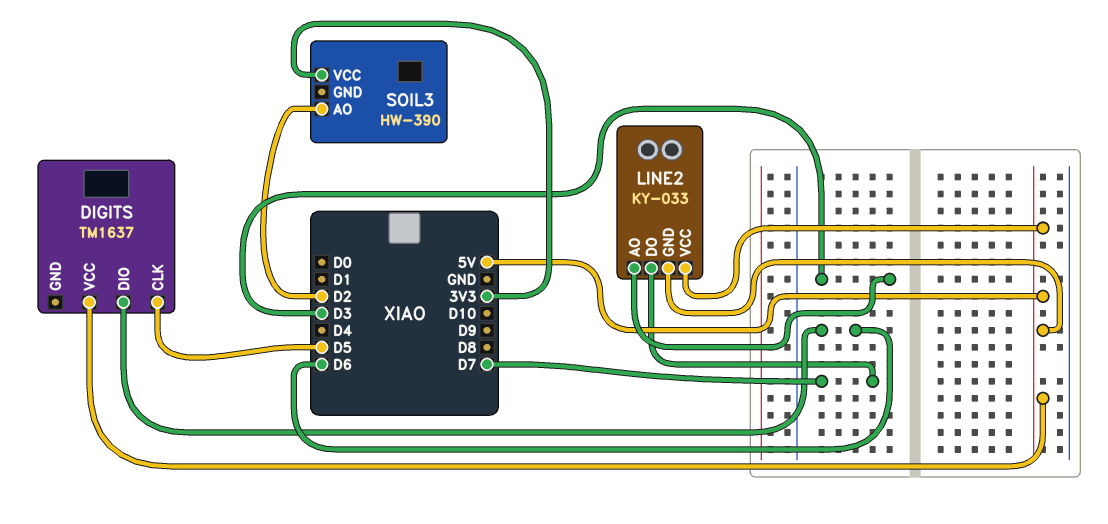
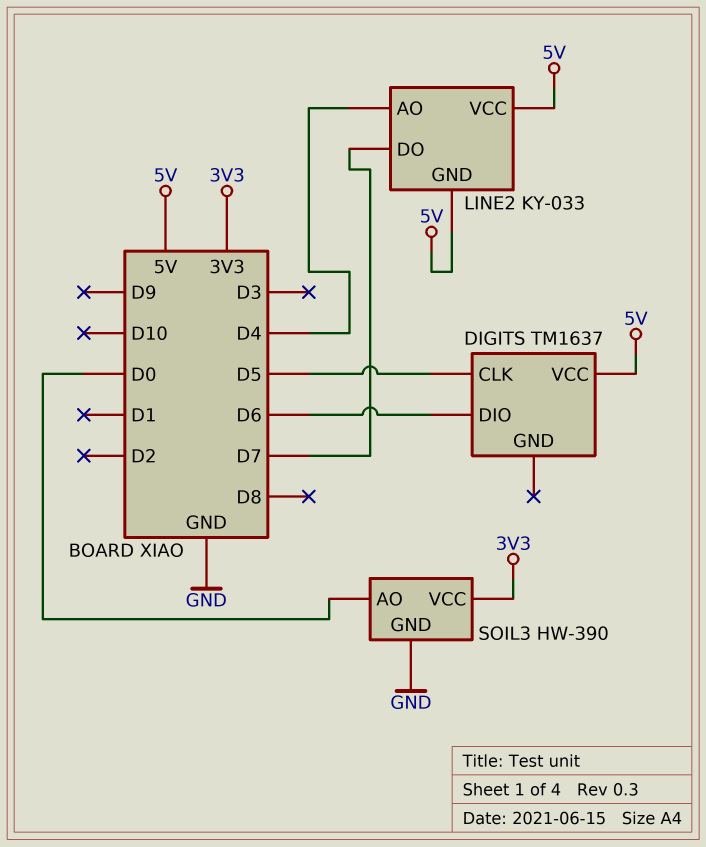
LINE2 pin AO: D3 -> D4
SOIL3 pin AO: D2 -> D0
SOIL3 pin GND: none -> GND

